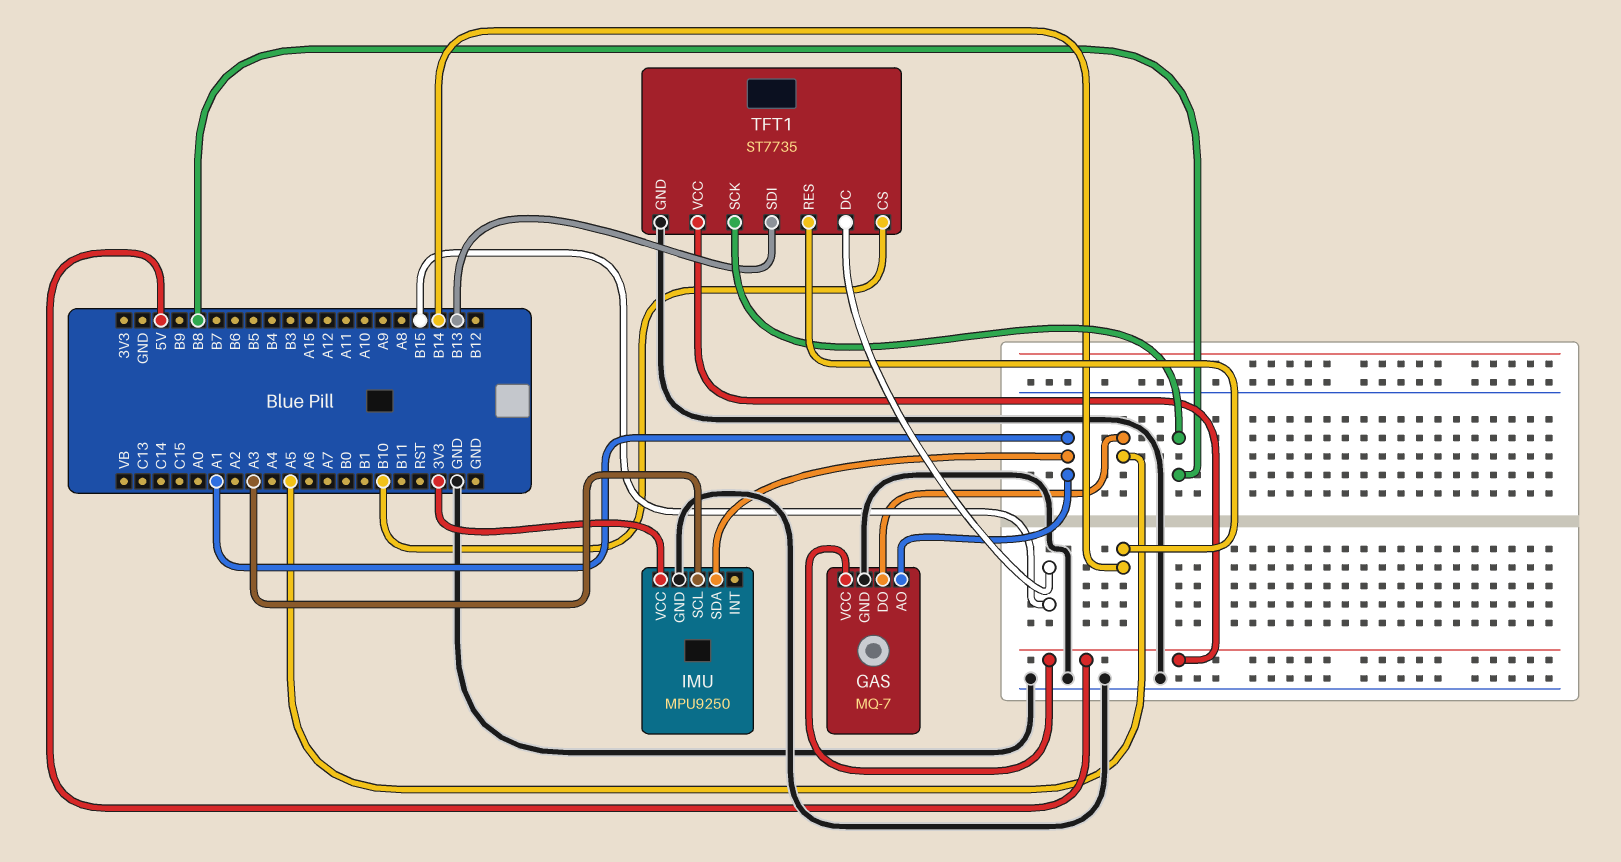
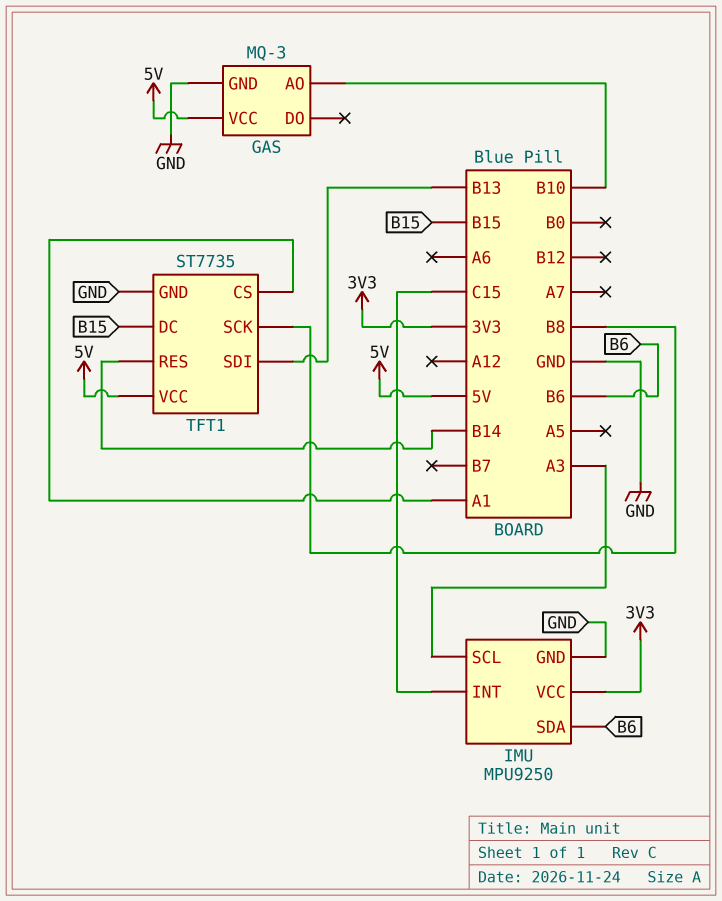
GAS: MQ-7 -> MQ-3
GAS pin AO: A1 -> B10
GAS pin DO: A5 -> none
IMU pin INT: none -> C15
IMU pin SDA: A1 -> B6
TFT1 pin CS: B10 -> A1

